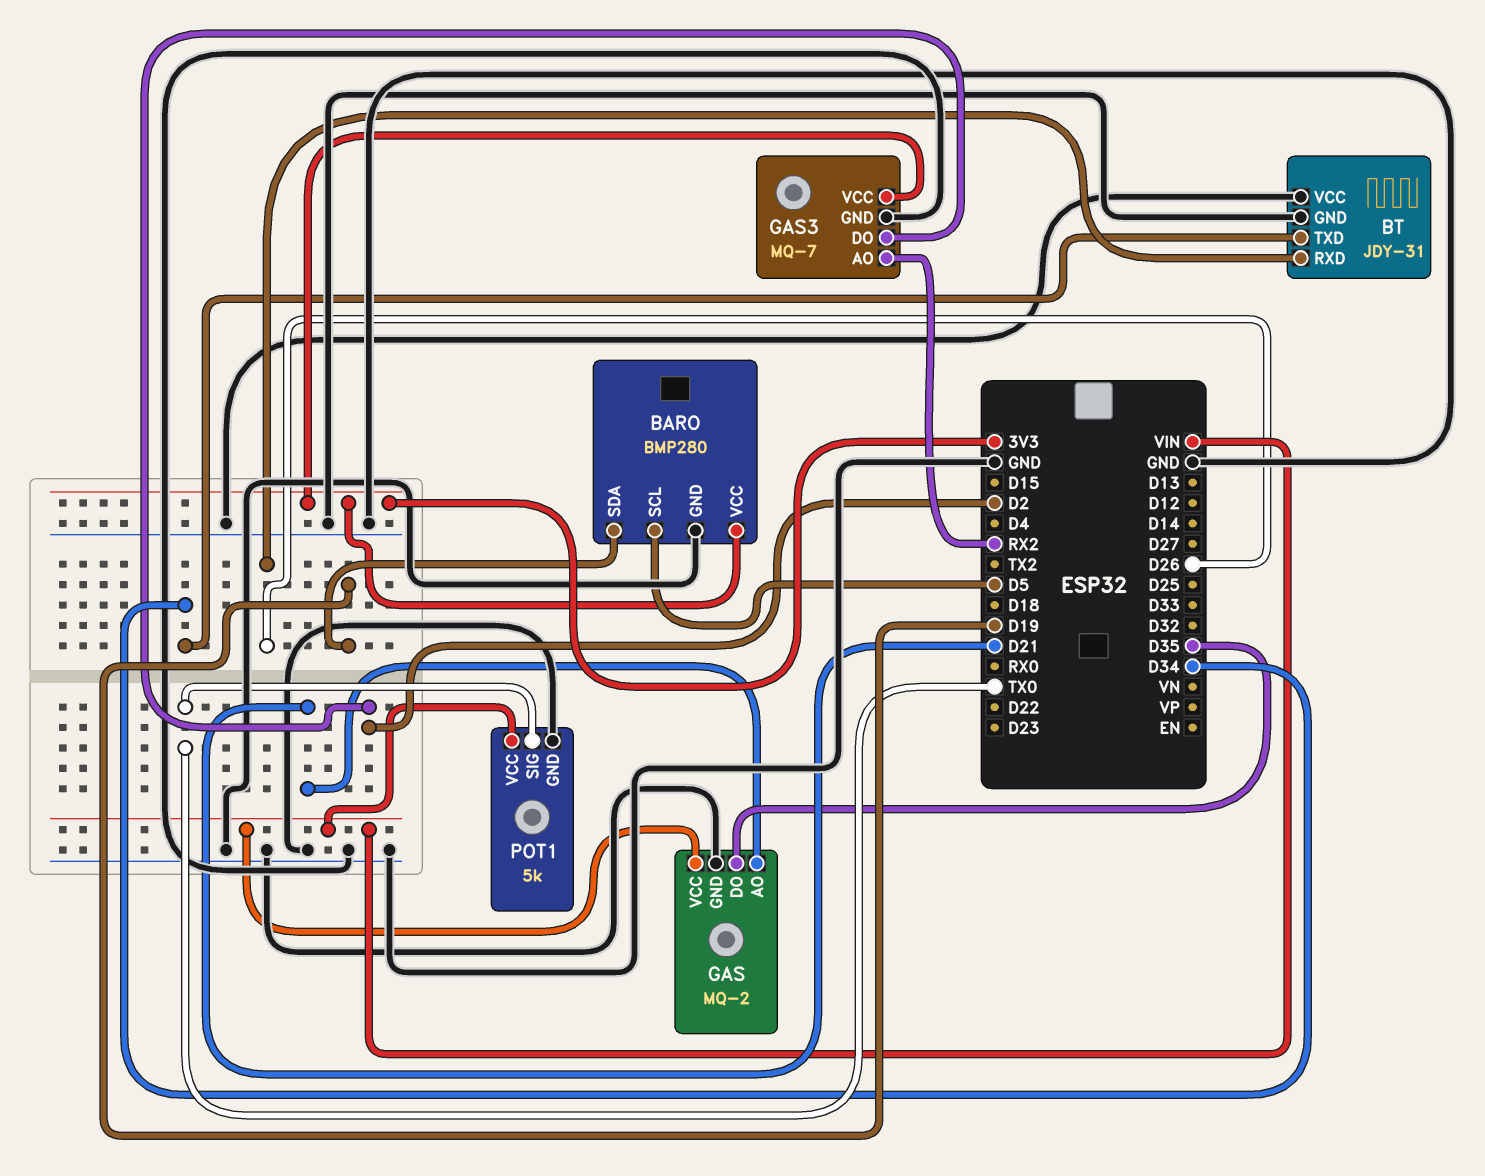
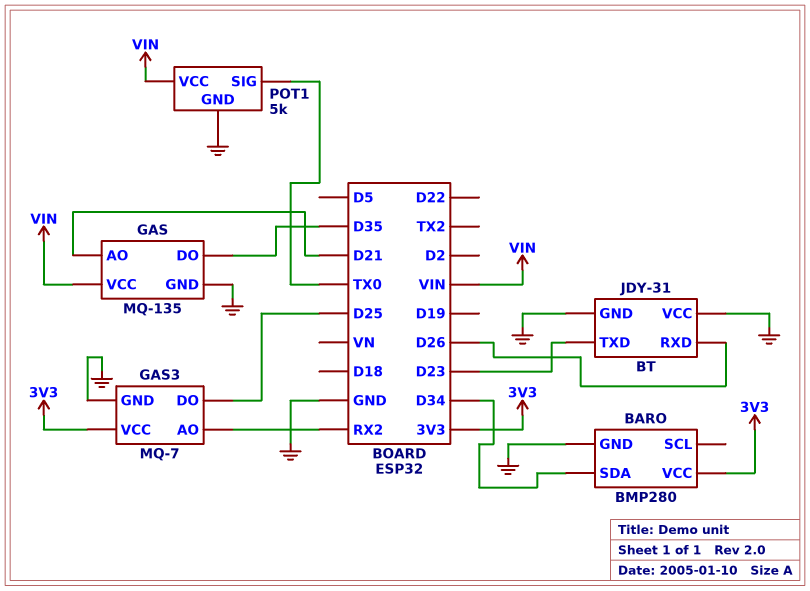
BARO pin SCL: D5 -> none
BARO pin SDA: D19 -> D34
BT pin TXD: D34 -> D23
GAS: MQ-2 -> MQ-135
GAS3 pin DO: D2 -> D25

